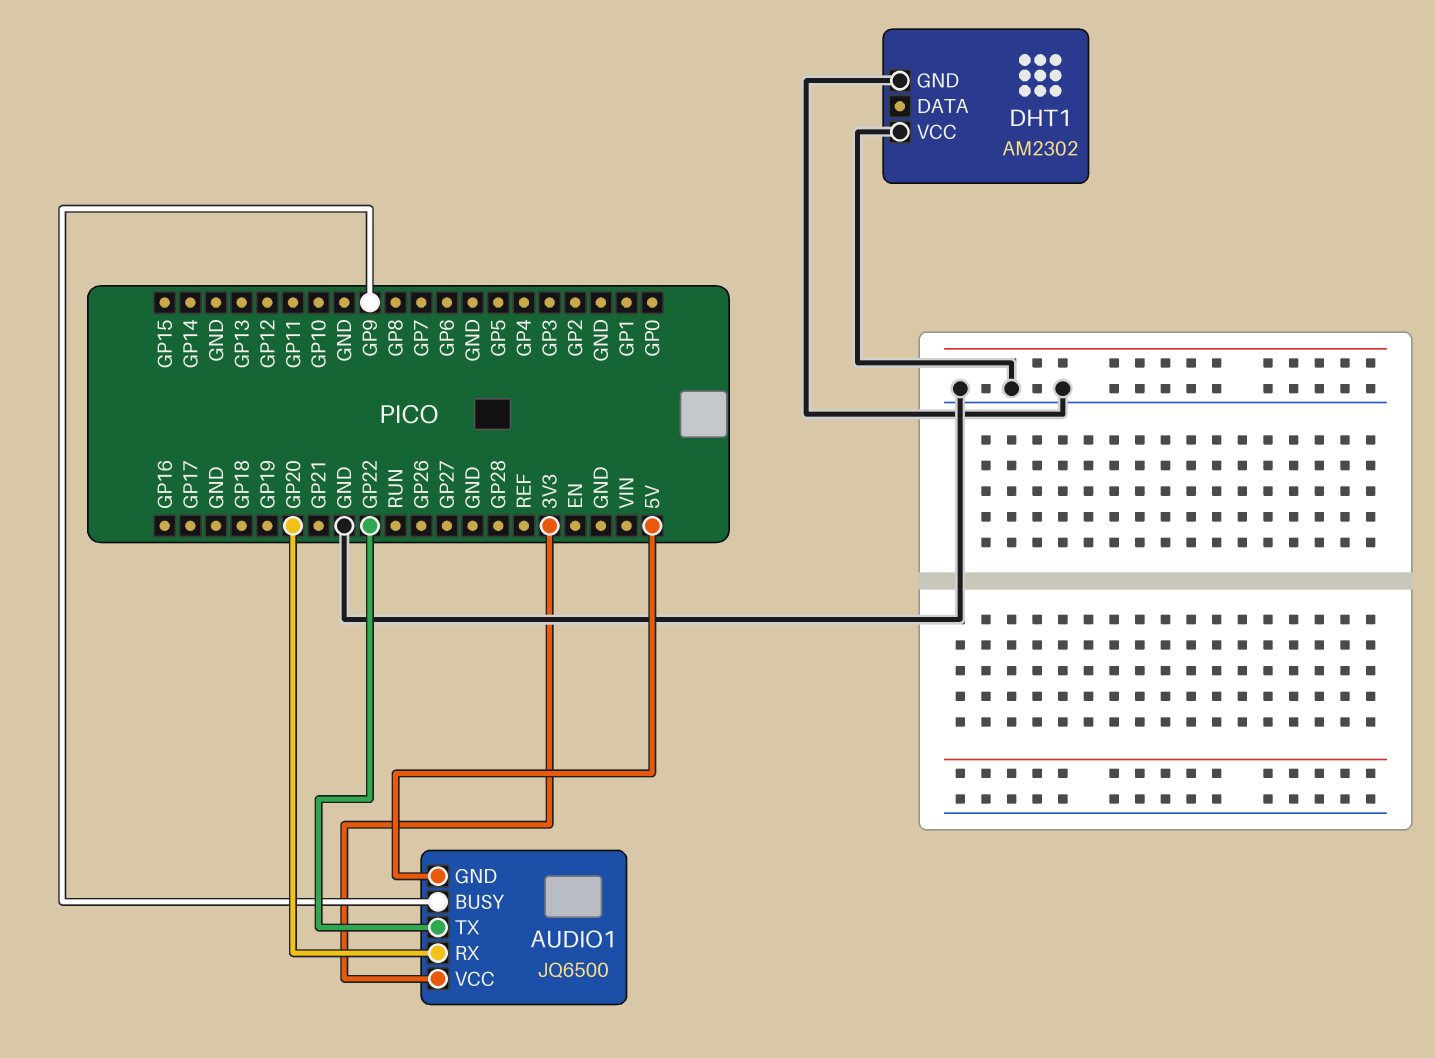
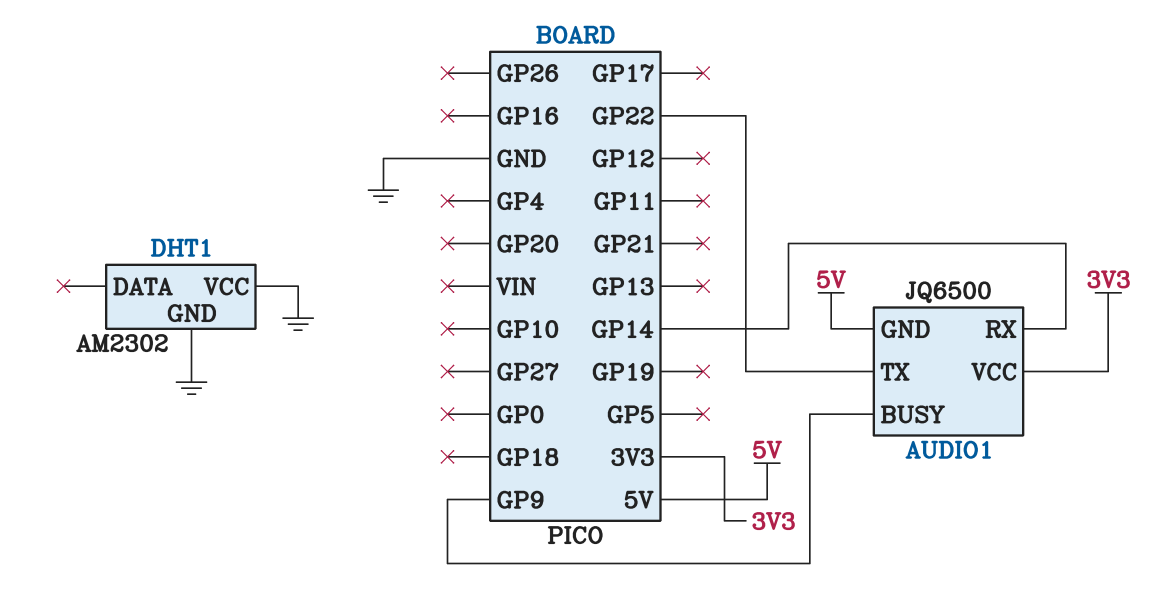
AUDIO1 pin RX: GP20 -> GP14

